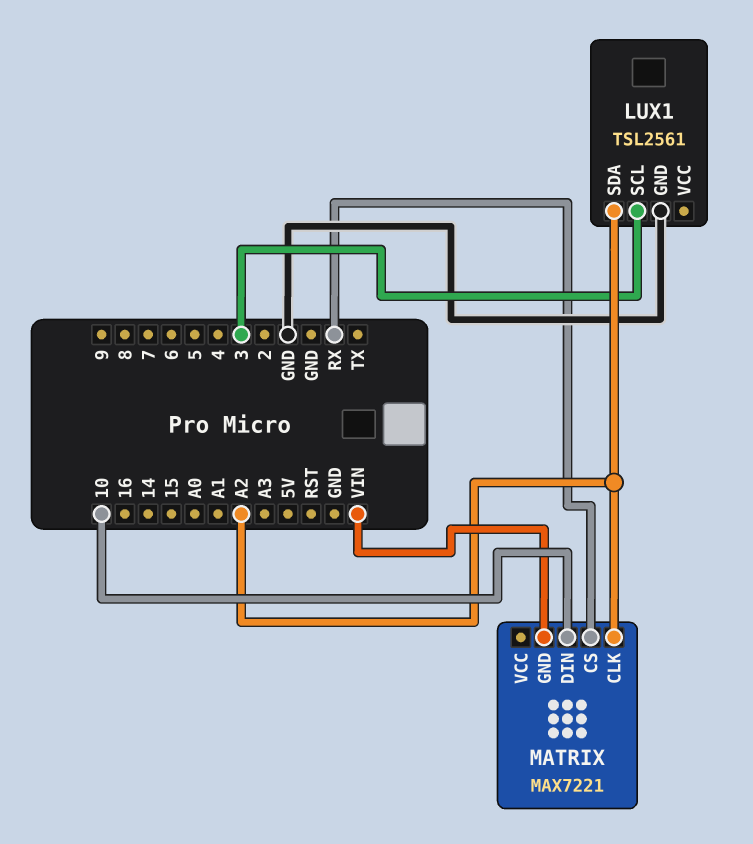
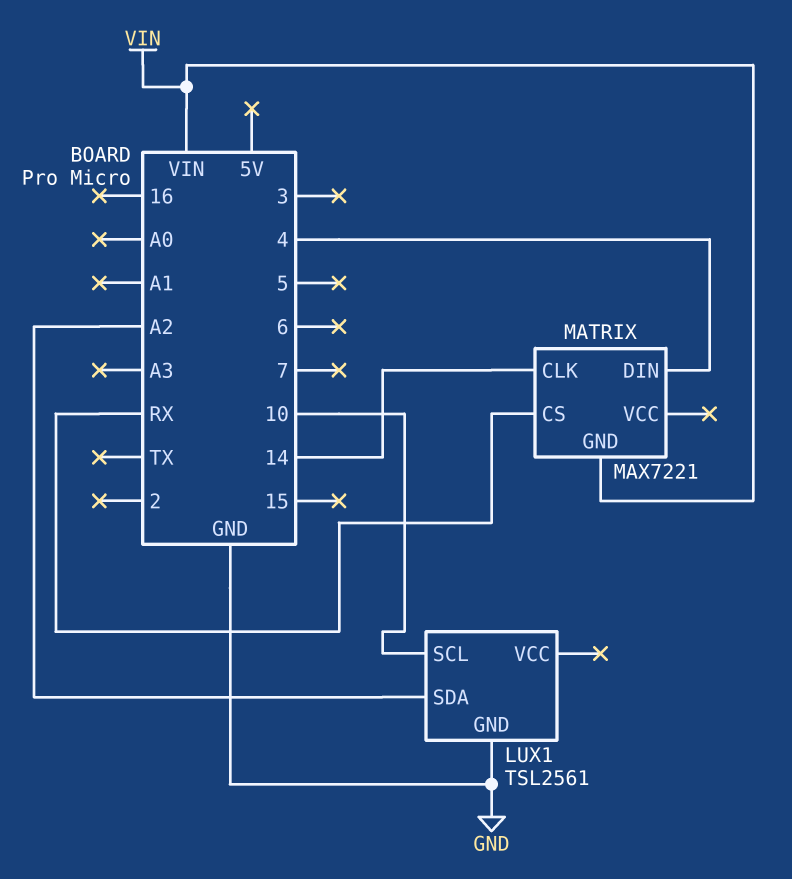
LUX1 pin SCL: 3 -> 10
MATRIX pin CLK: A2 -> 14
MATRIX pin DIN: 10 -> 4

